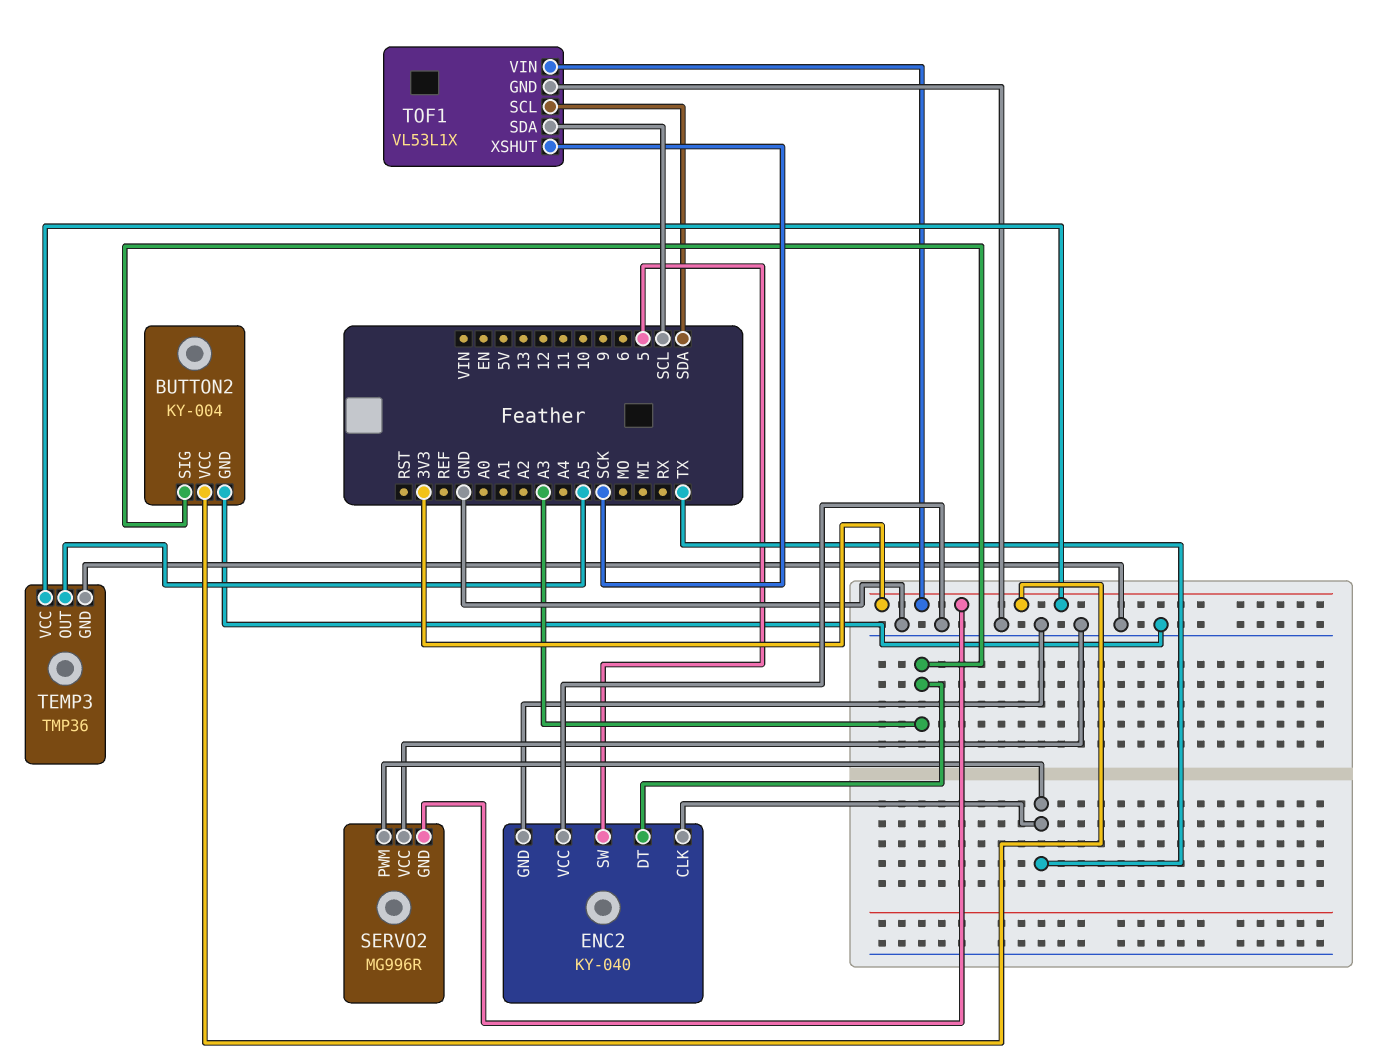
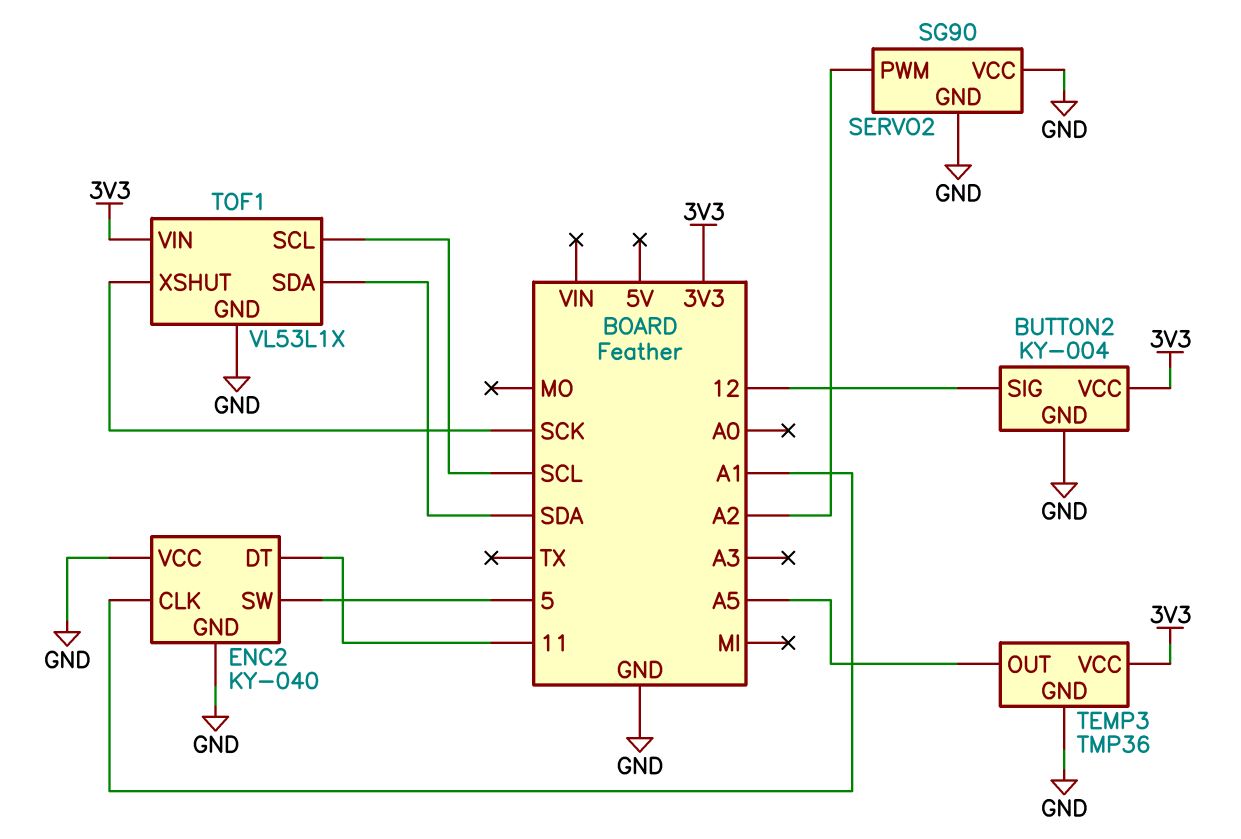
BUTTON2 pin SIG: A3 -> 12
ENC2 pin CLK: TX -> A1
ENC2 pin DT: A3 -> 11
SERVO2: MG996R -> SG90
SERVO2 pin GND: 3V3 -> GND
SERVO2 pin PWM: TX -> A2
TOF1 pin SCL: SDA -> SCL
TOF1 pin SDA: SCL -> SDA

